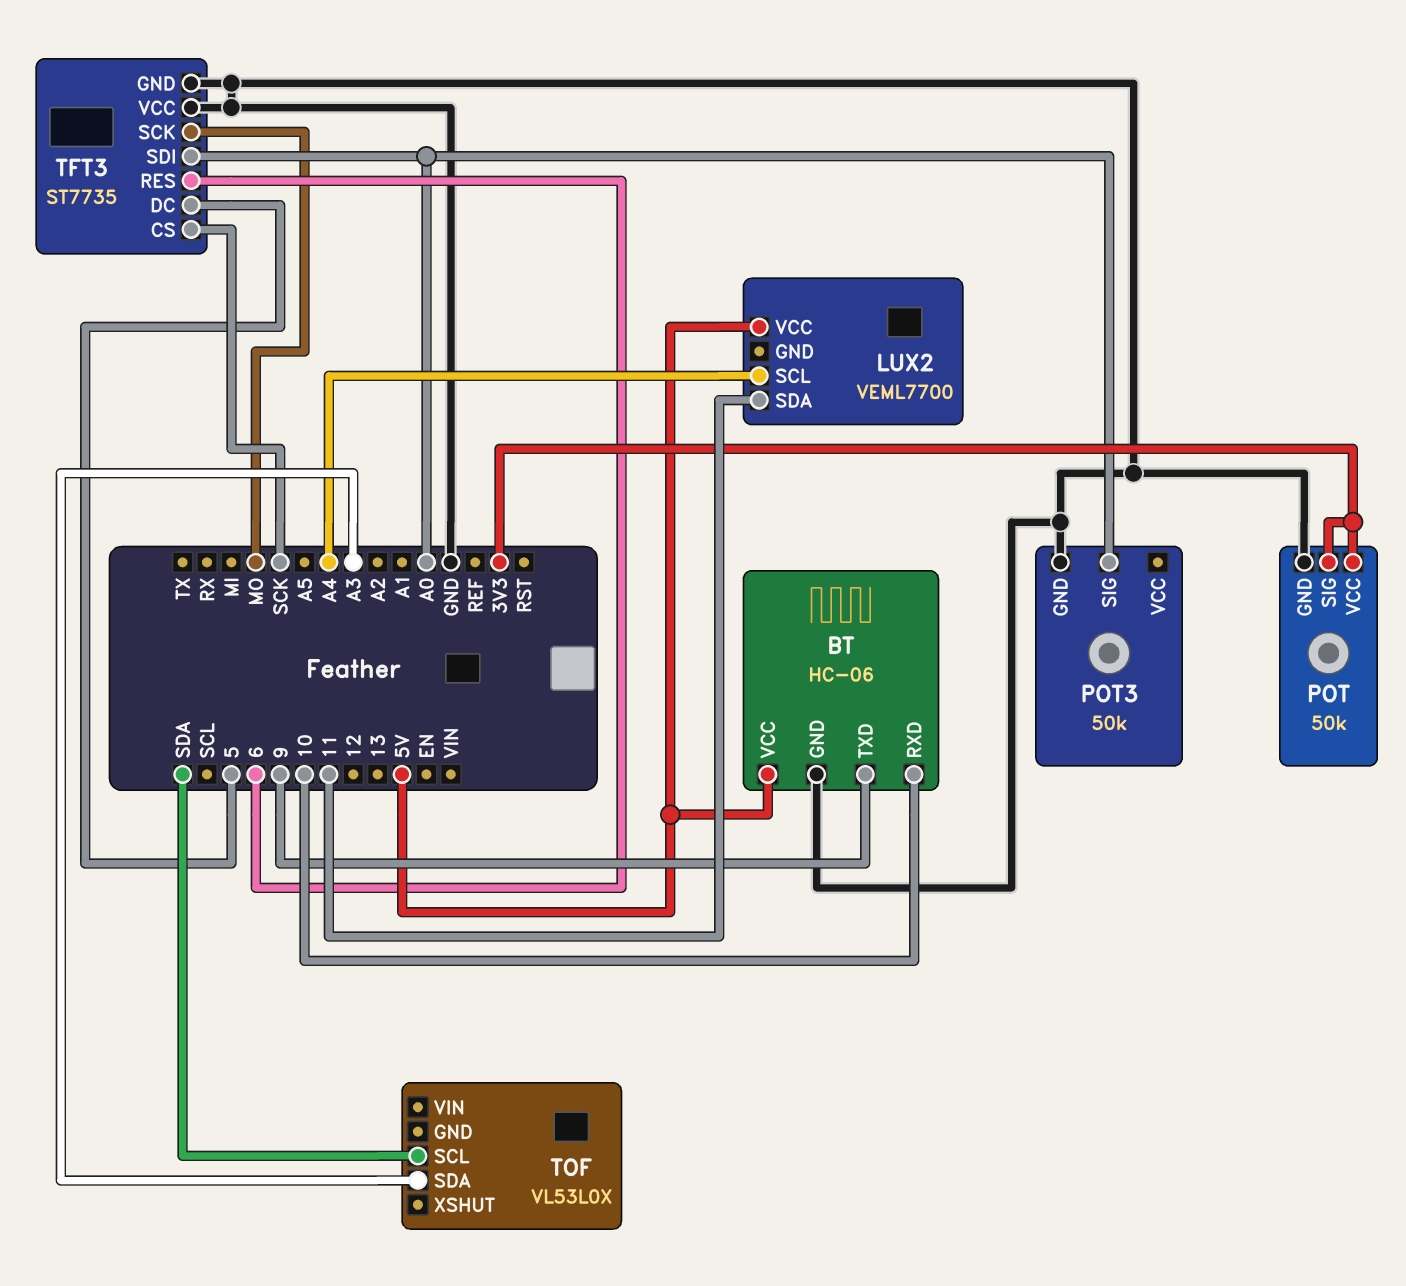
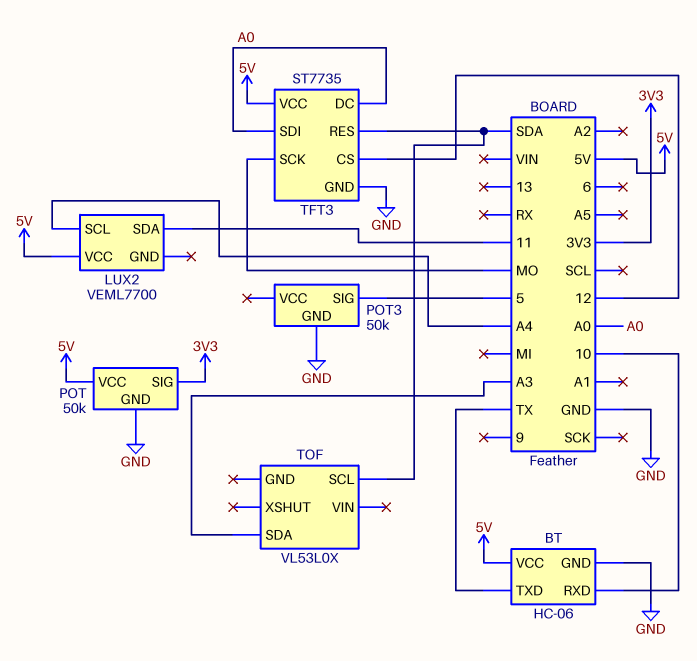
BT pin TXD: 9 -> TX
POT pin VCC: 3V3 -> 5V
POT3 pin SIG: A0 -> 5
TFT3 pin CS: SCK -> 12
TFT3 pin DC: 5 -> A0
TFT3 pin RES: 6 -> SDA
TFT3 pin VCC: GND -> 5V

